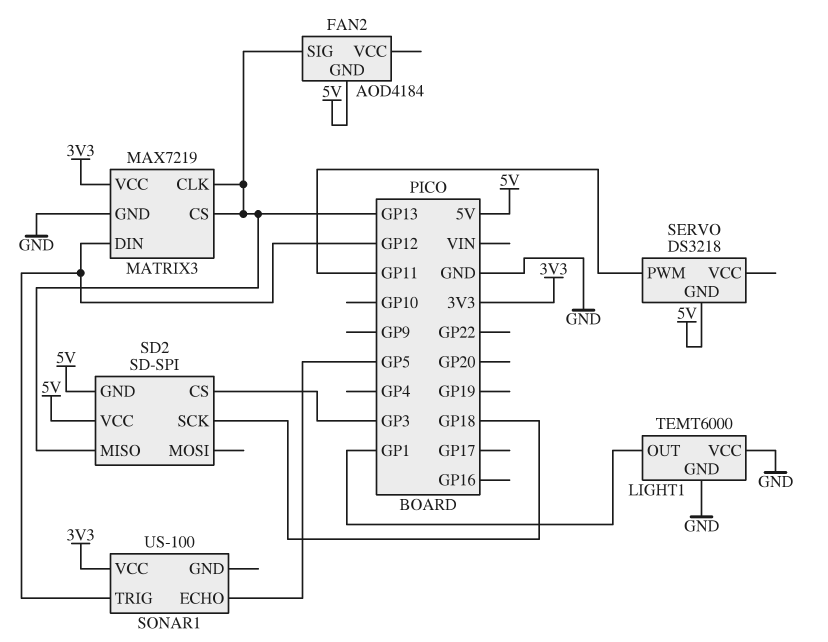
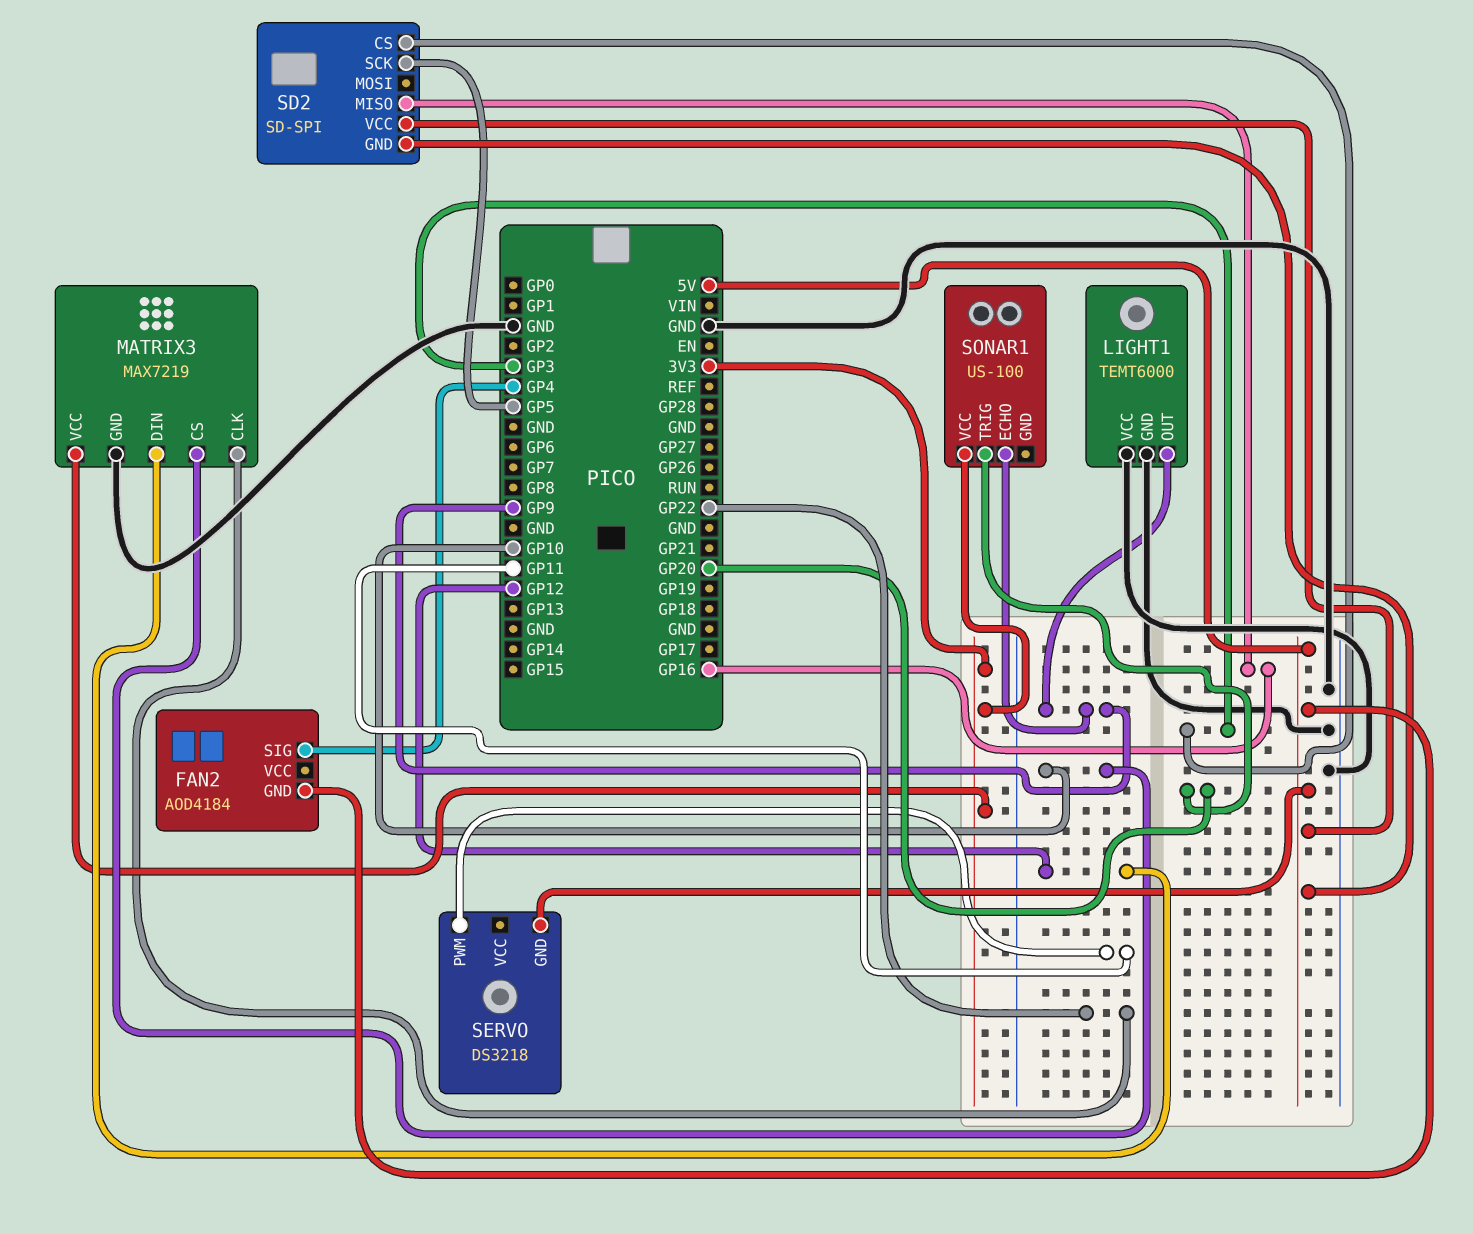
FAN2 pin SIG: GP13 -> GP4
LIGHT1 pin OUT: GP1 -> GP9
MATRIX3 pin CLK: GP13 -> GP22
MATRIX3 pin CS: GP13 -> GP10
SD2 pin MISO: GP13 -> GP16
SD2 pin SCK: GP18 -> GP5
SONAR1 pin ECHO: GP5 -> GP9
SONAR1 pin TRIG: GP12 -> GP20

